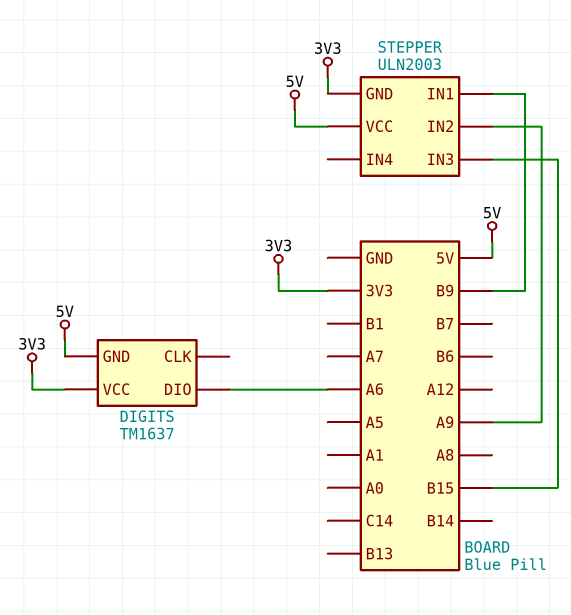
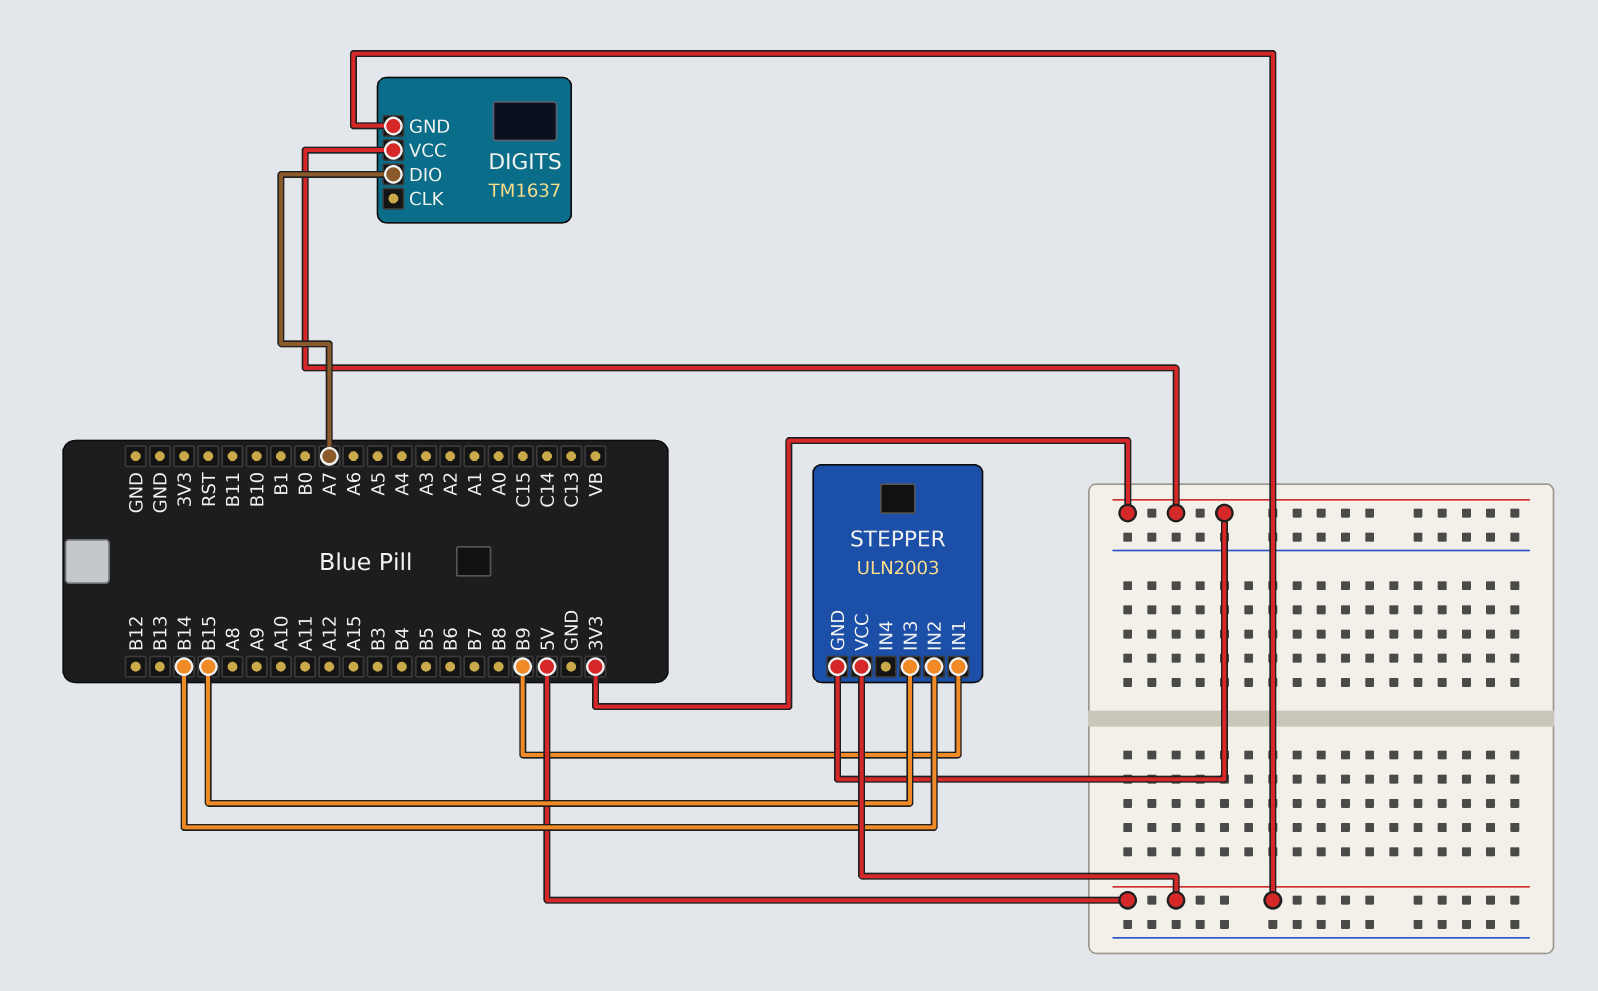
DIGITS pin DIO: A6 -> A7
STEPPER pin IN2: A9 -> B14

